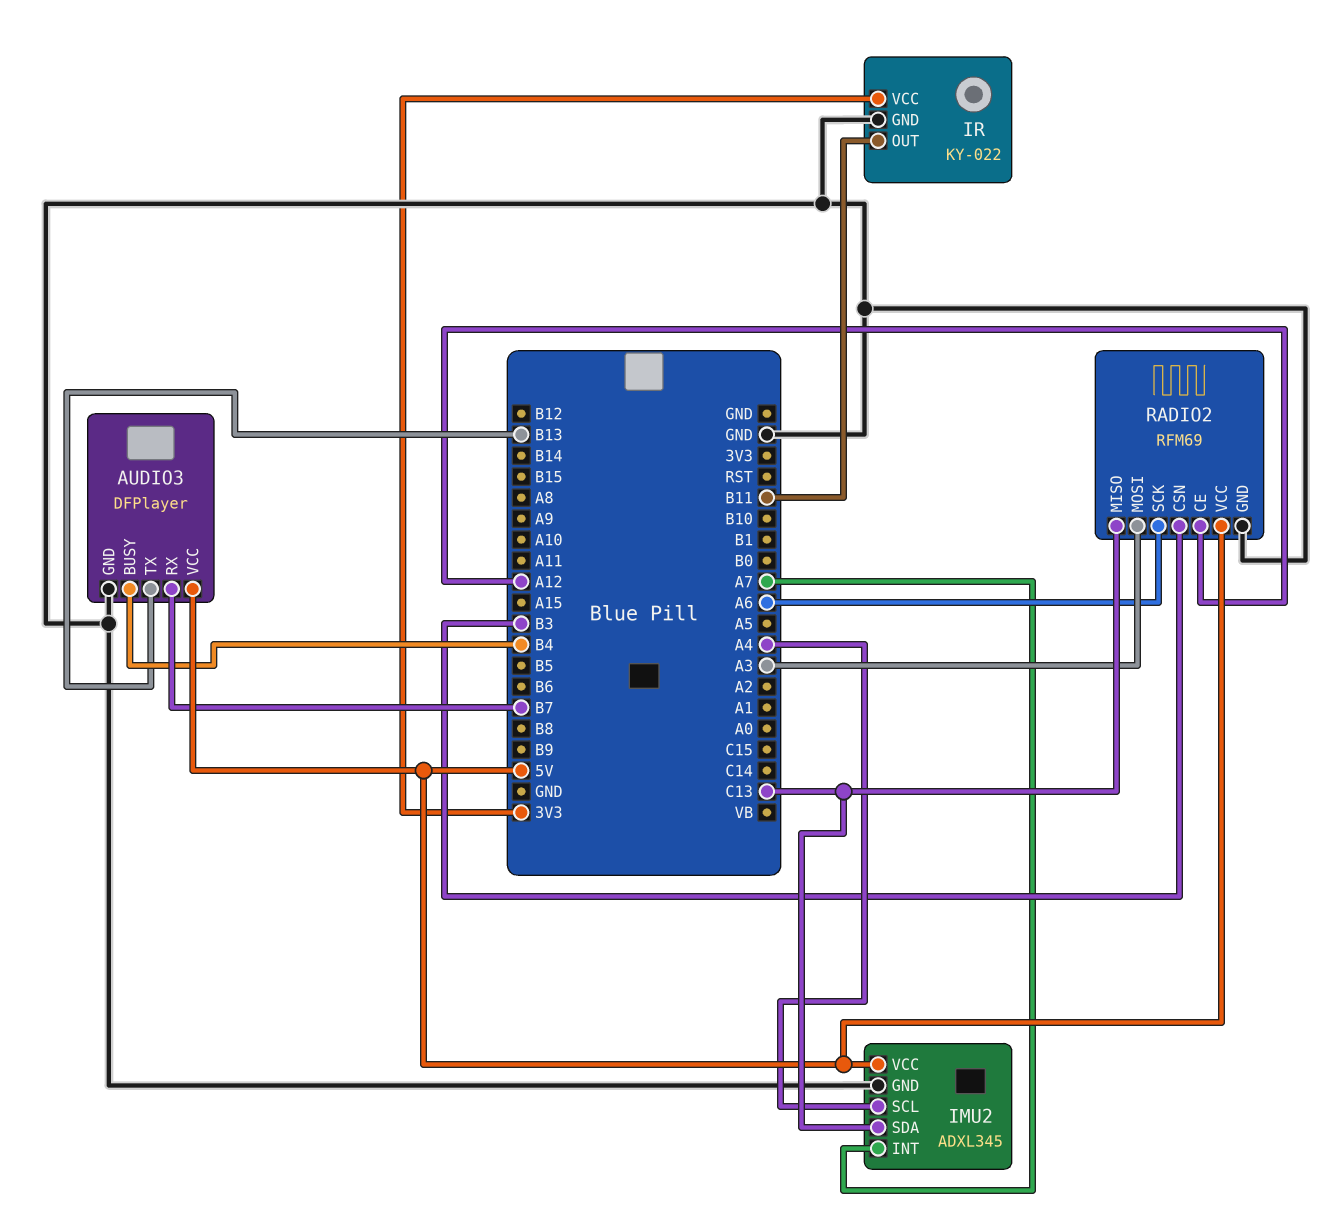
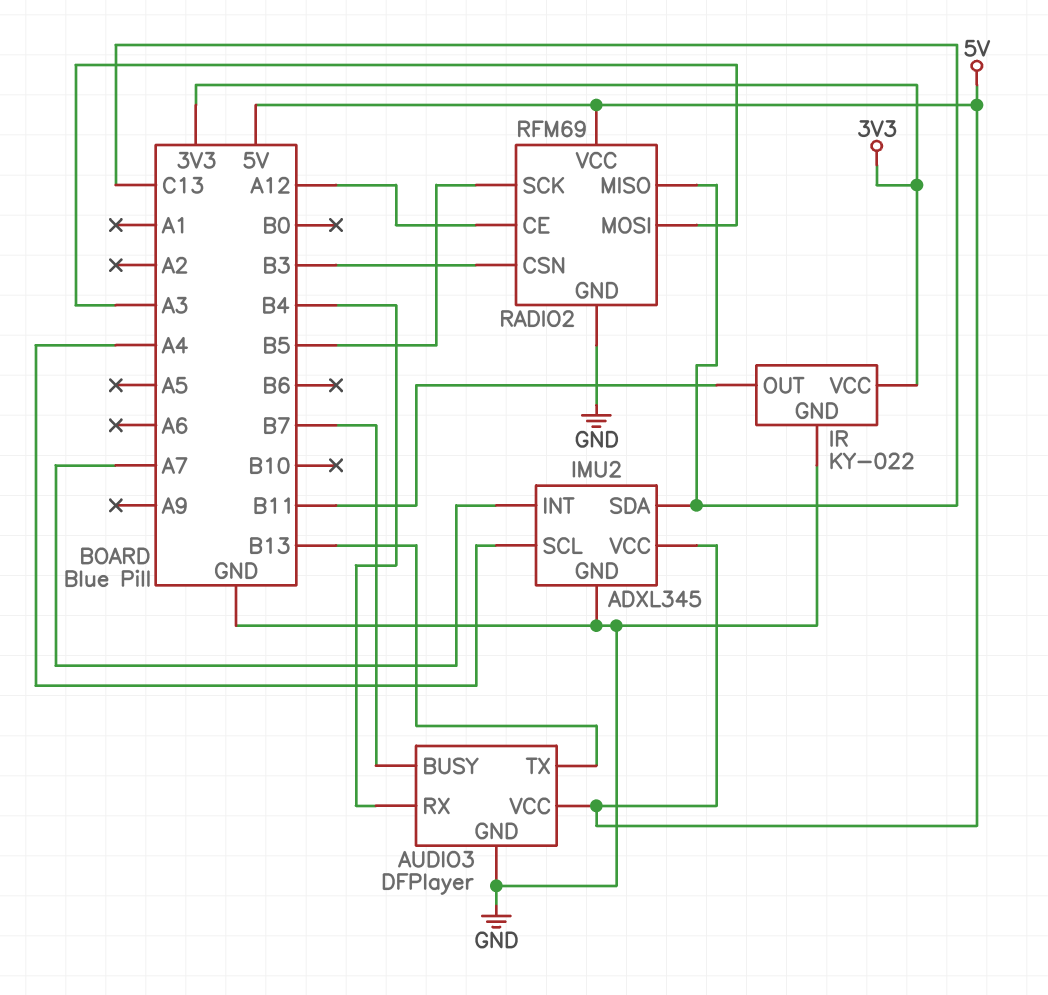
AUDIO3 pin BUSY: B4 -> B7
AUDIO3 pin RX: B7 -> B4
RADIO2 pin SCK: A6 -> B5

